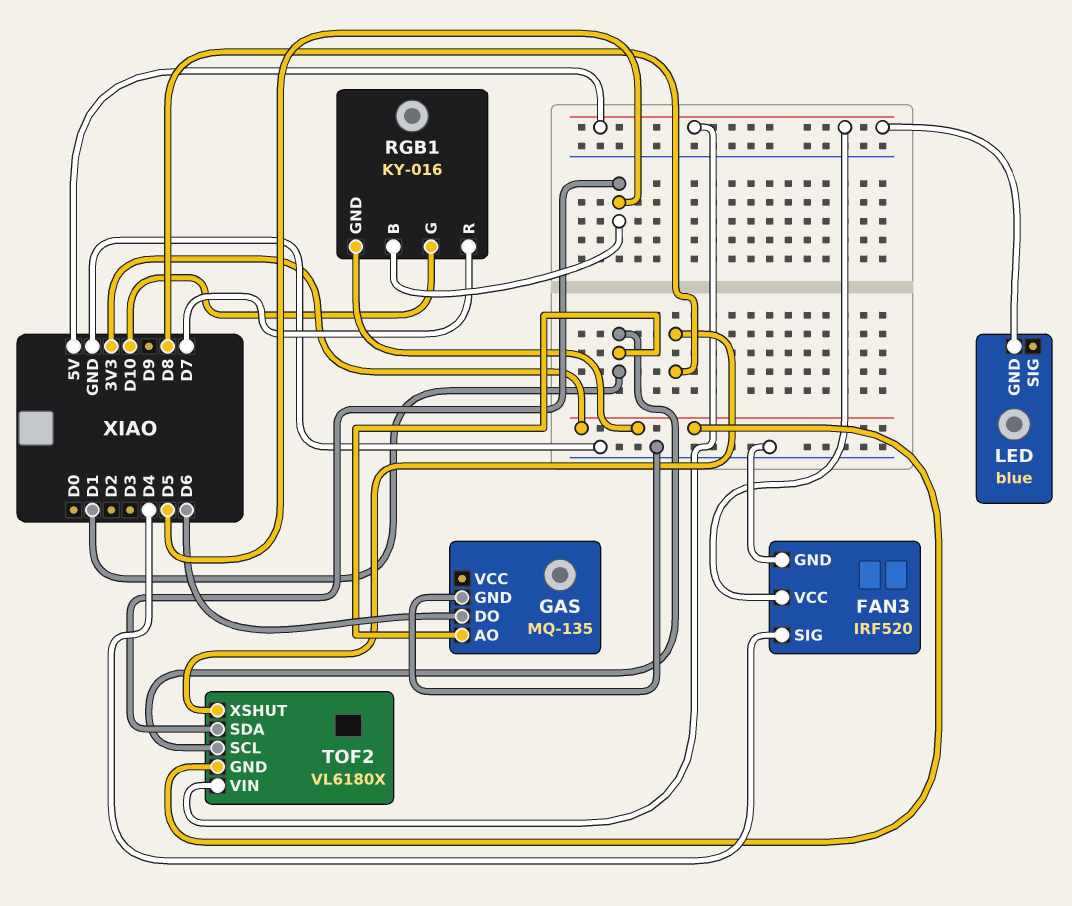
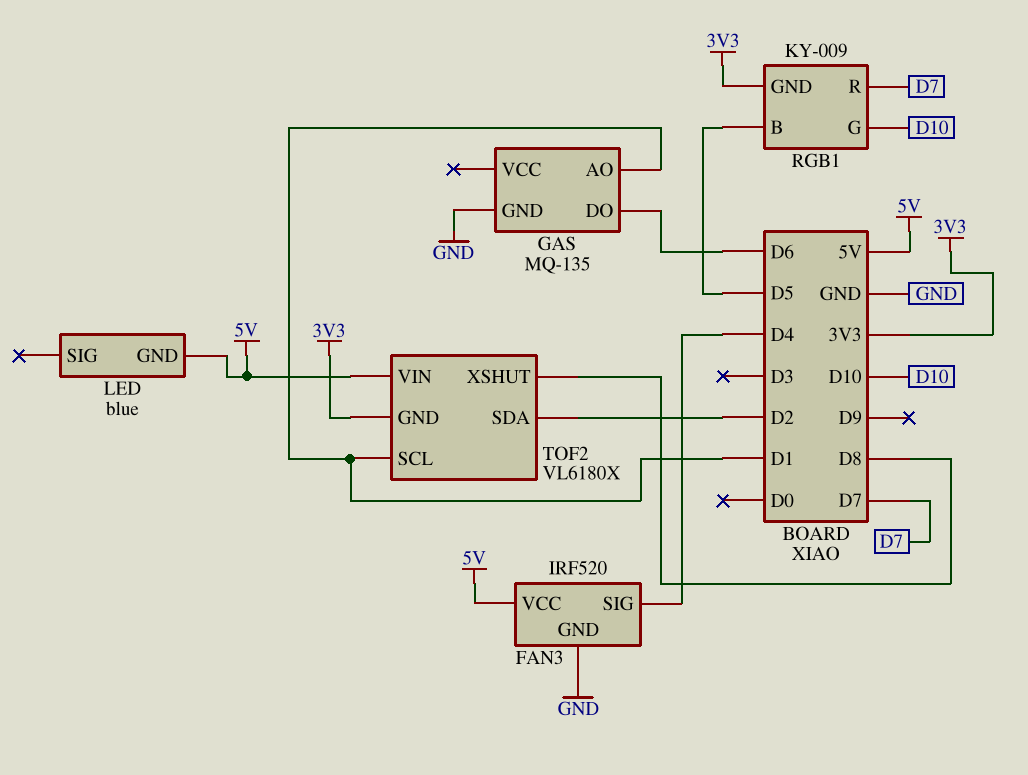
RGB1: KY-016 -> KY-009
TOF2 pin SDA: D5 -> D2

